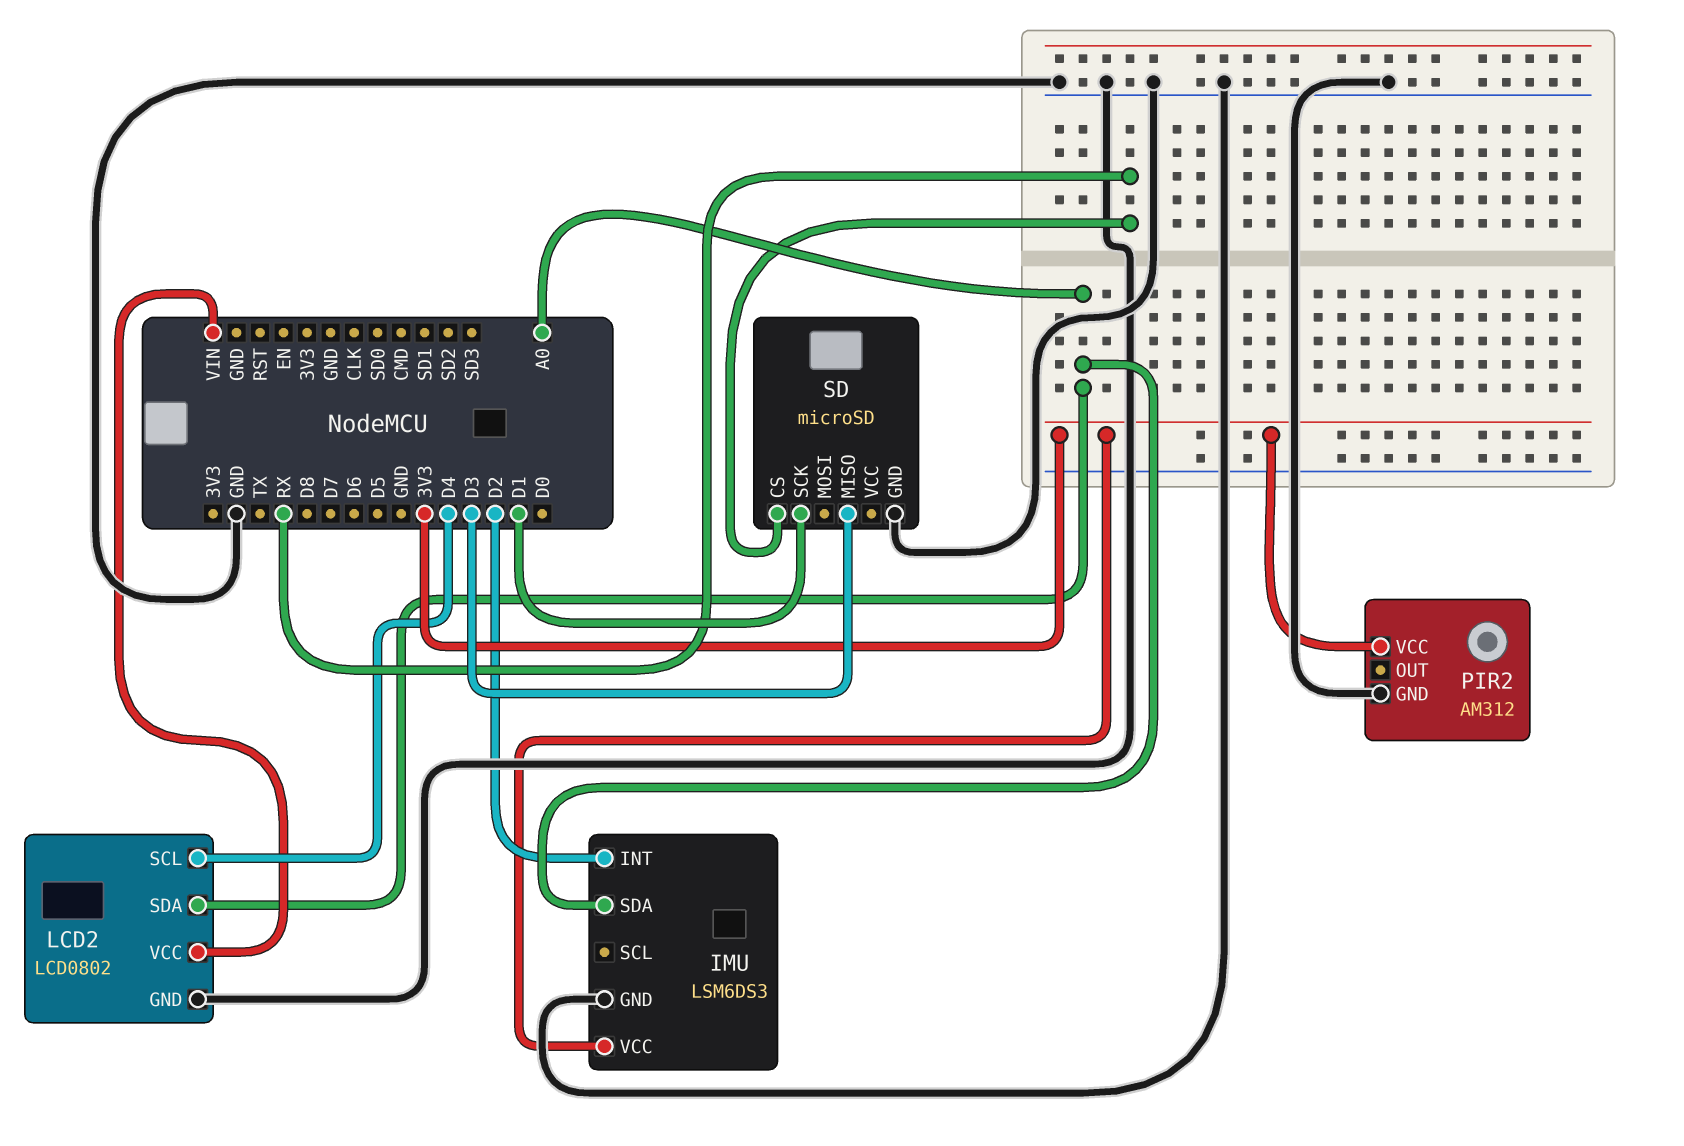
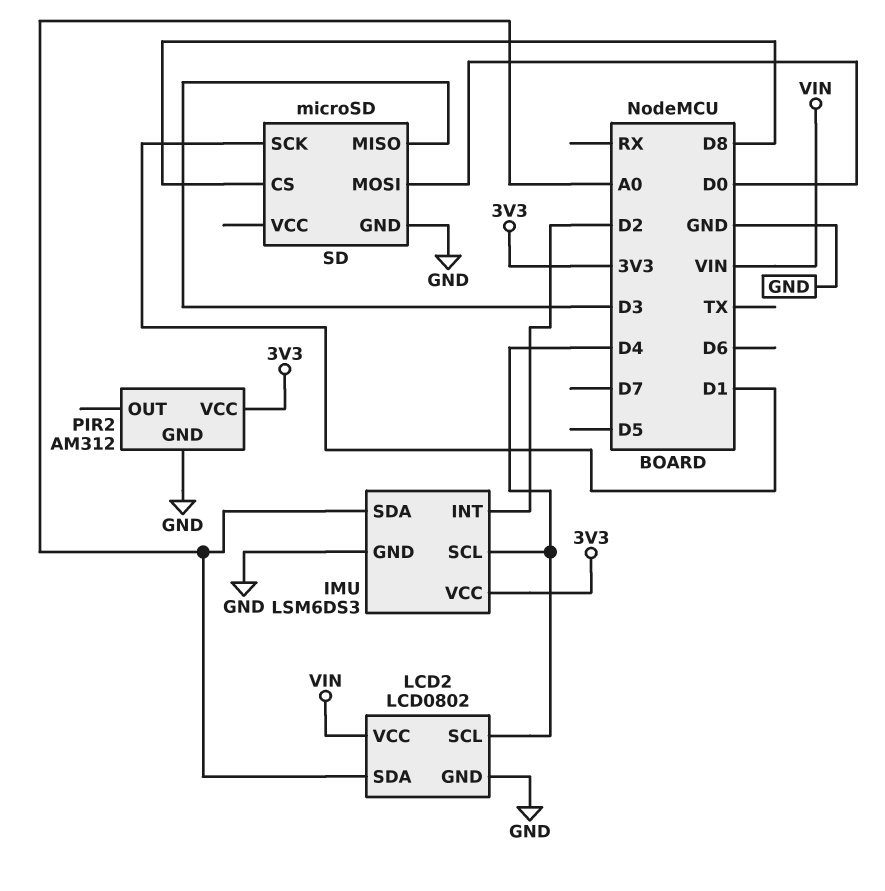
IMU pin SCL: none -> D4
SD pin CS: RX -> D8
SD pin MOSI: none -> D0

